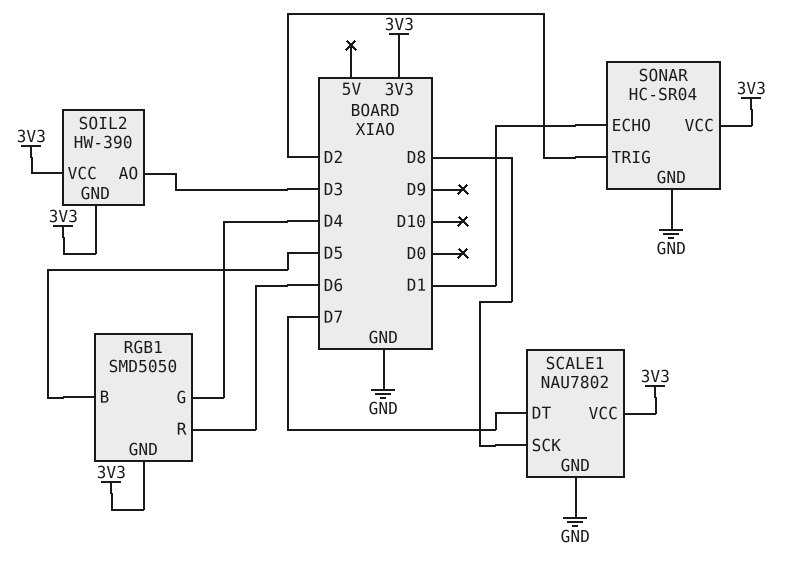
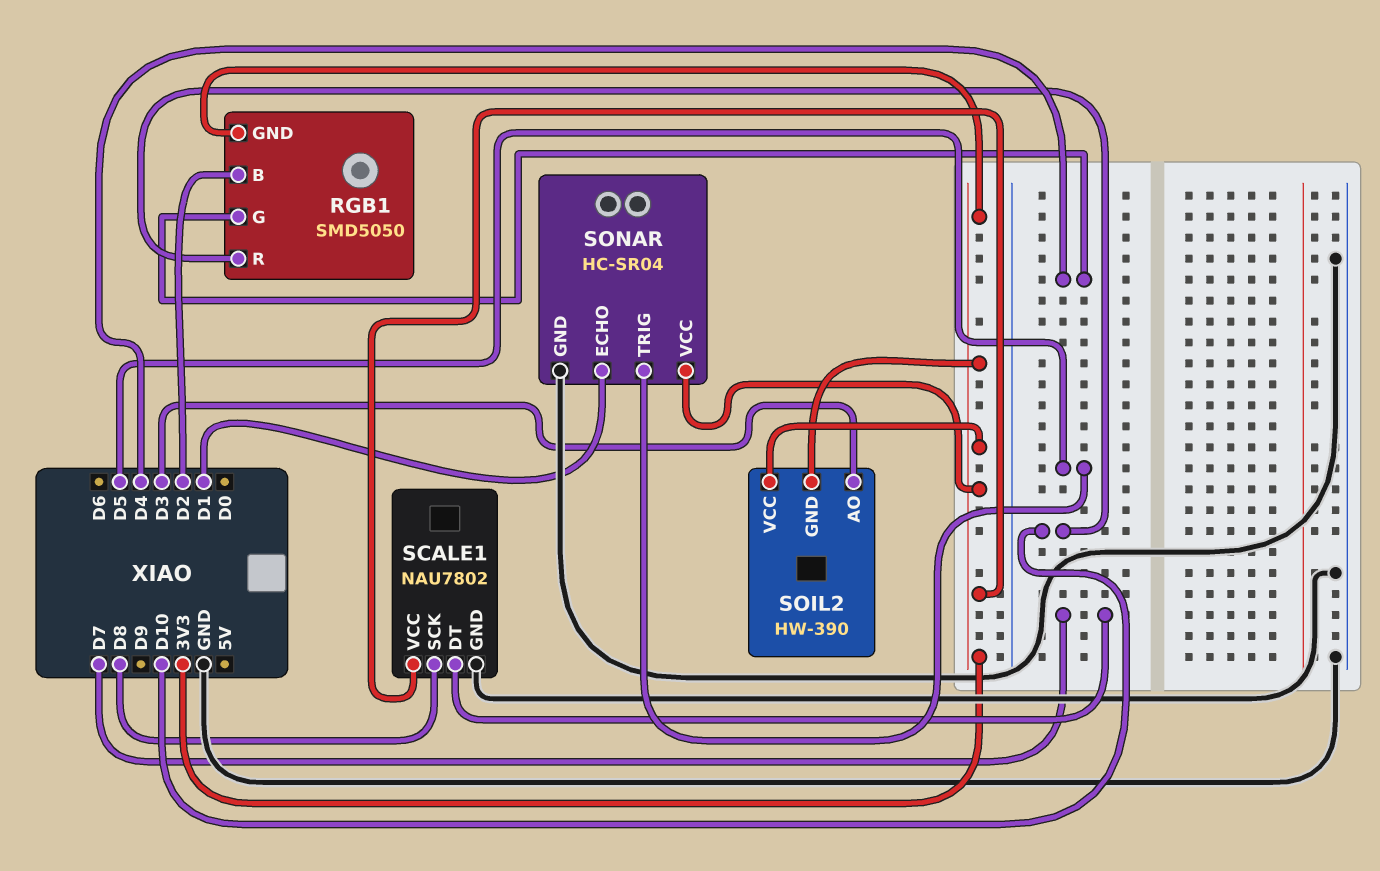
RGB1 pin B: D5 -> D2
RGB1 pin R: D6 -> D10
SONAR pin TRIG: D2 -> D5

